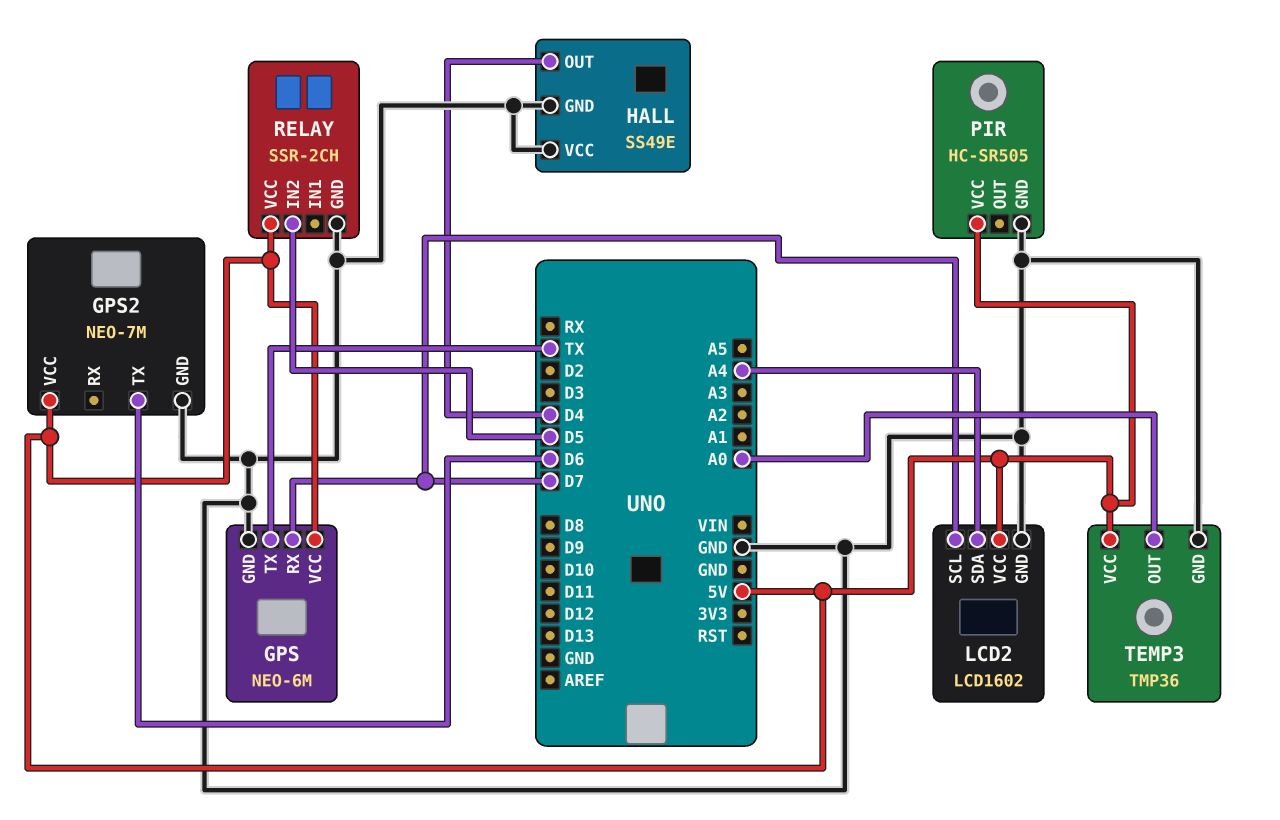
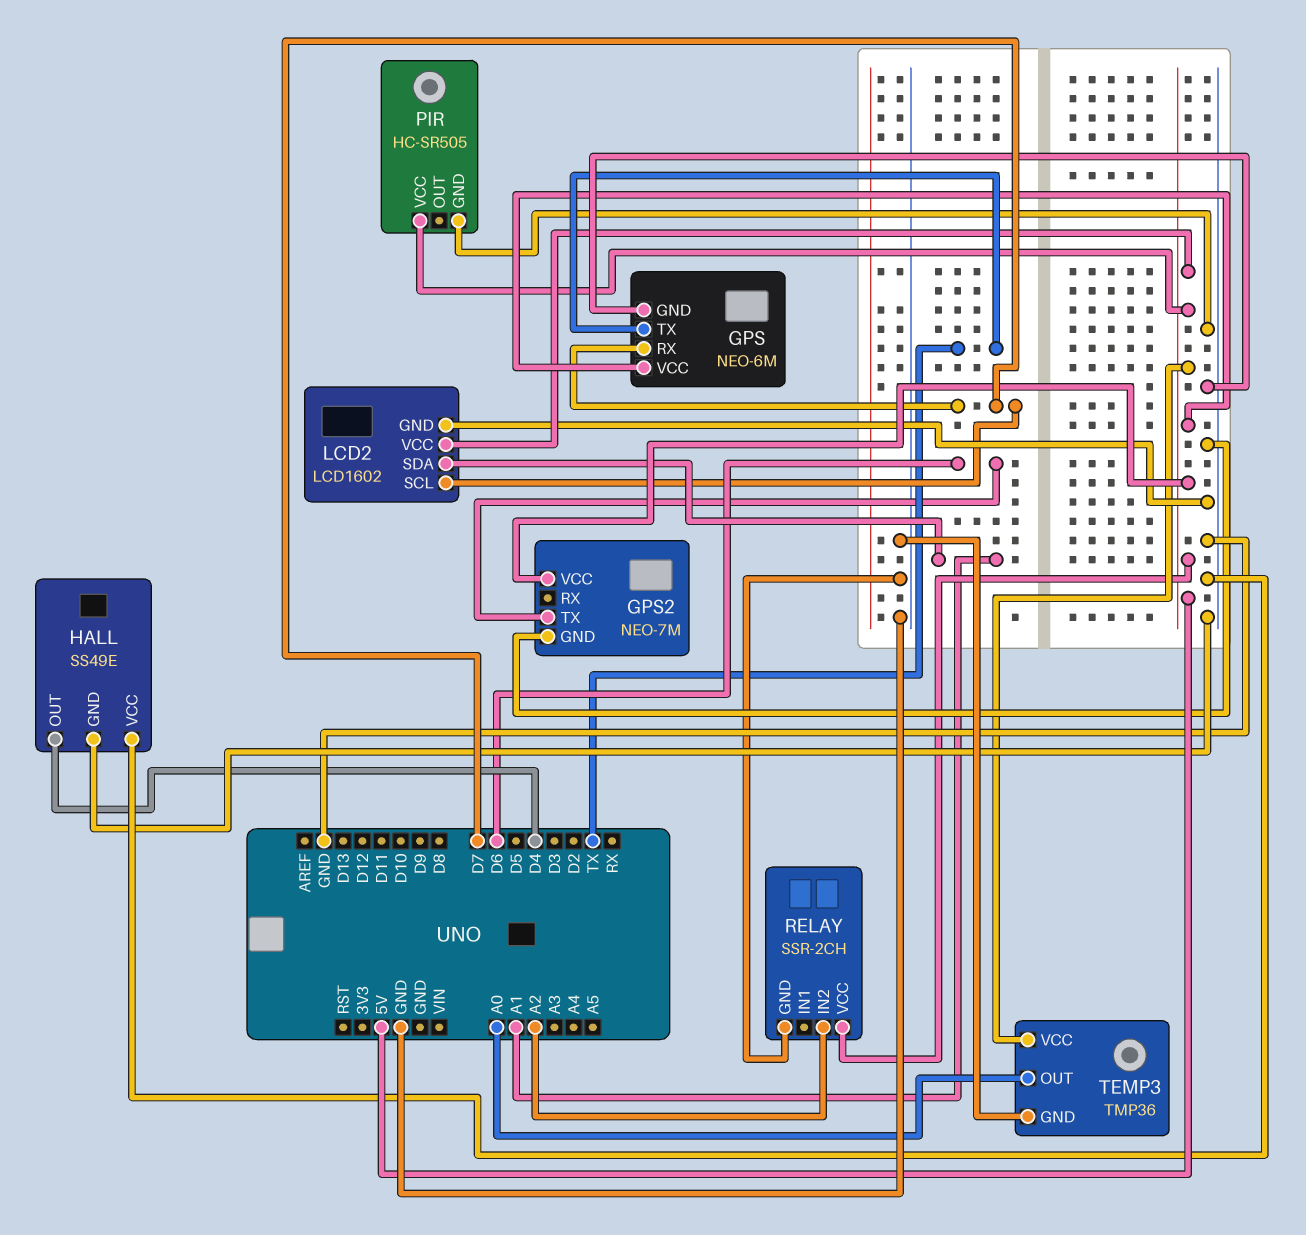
LCD2 pin SDA: A4 -> A1
RELAY pin IN2: D5 -> A2

